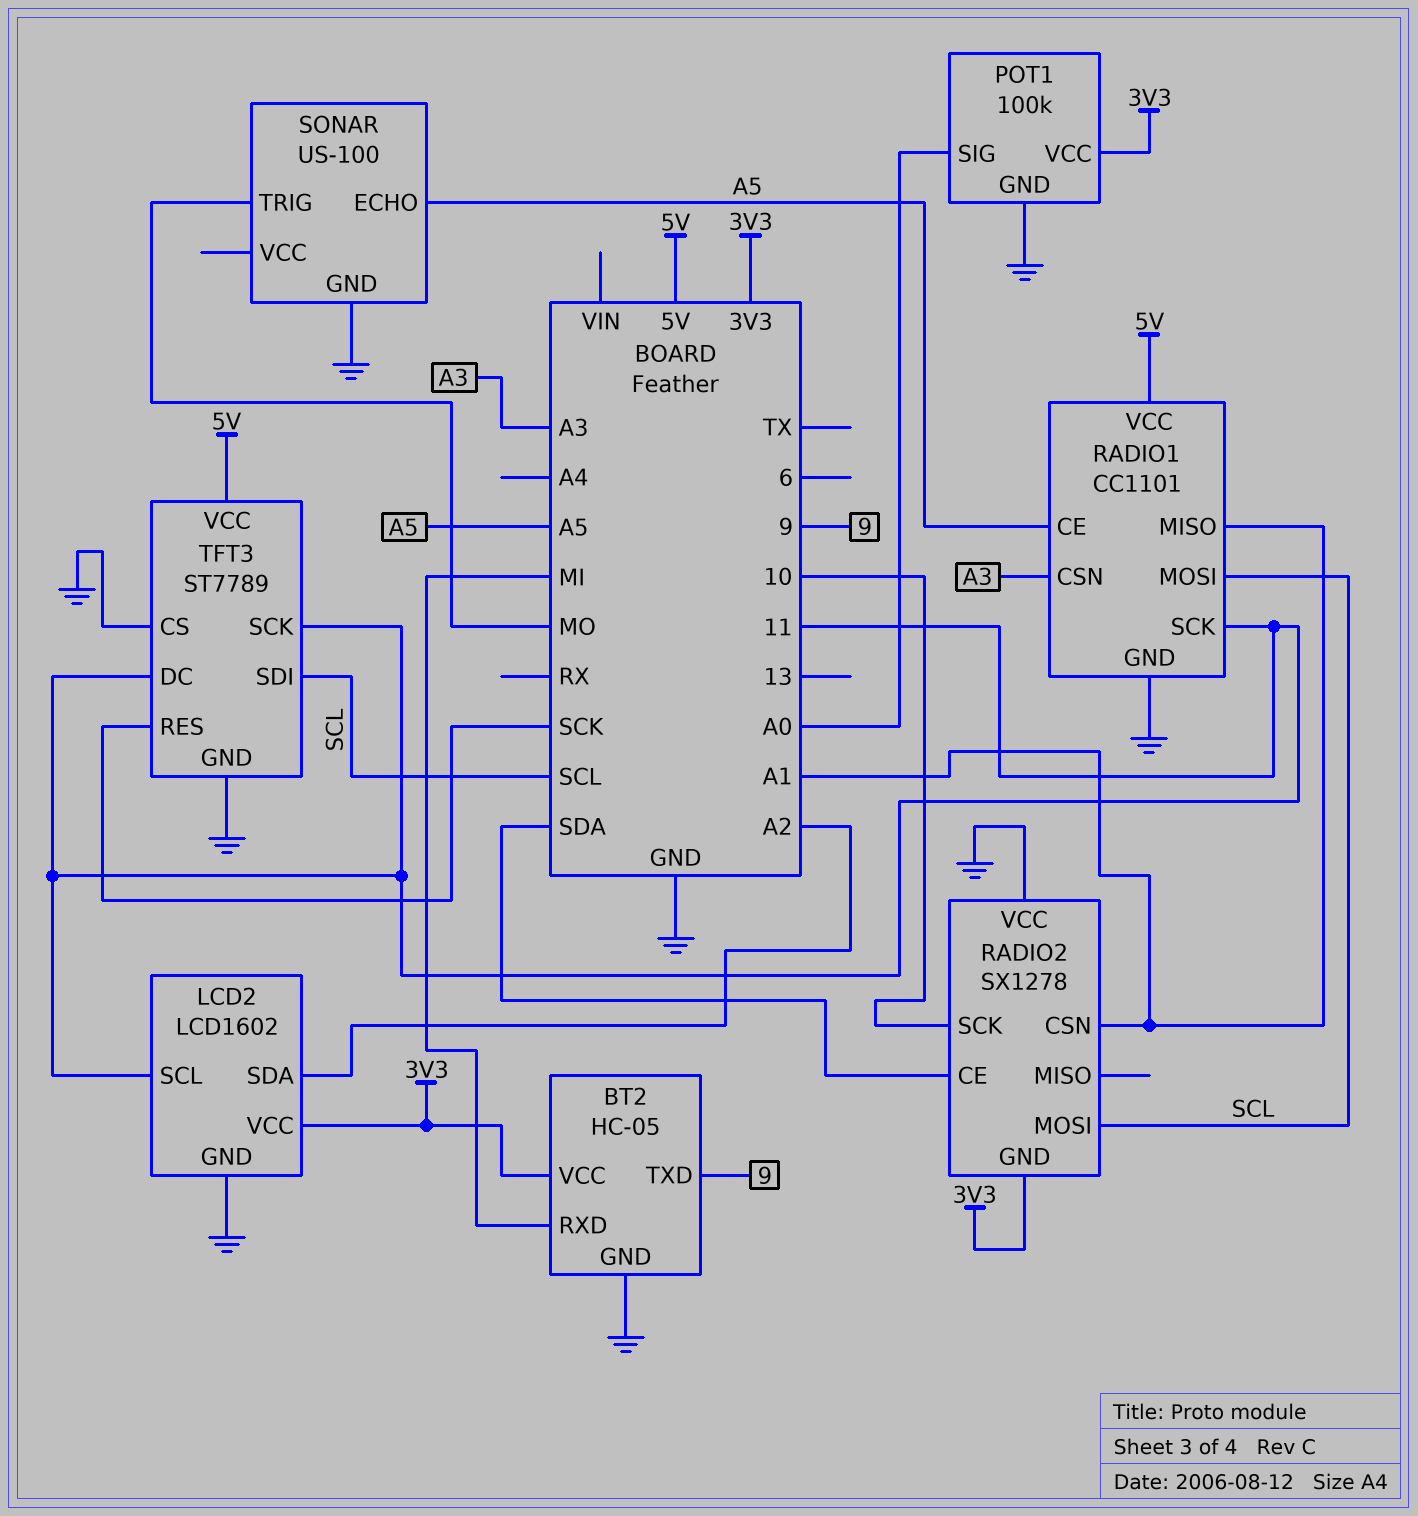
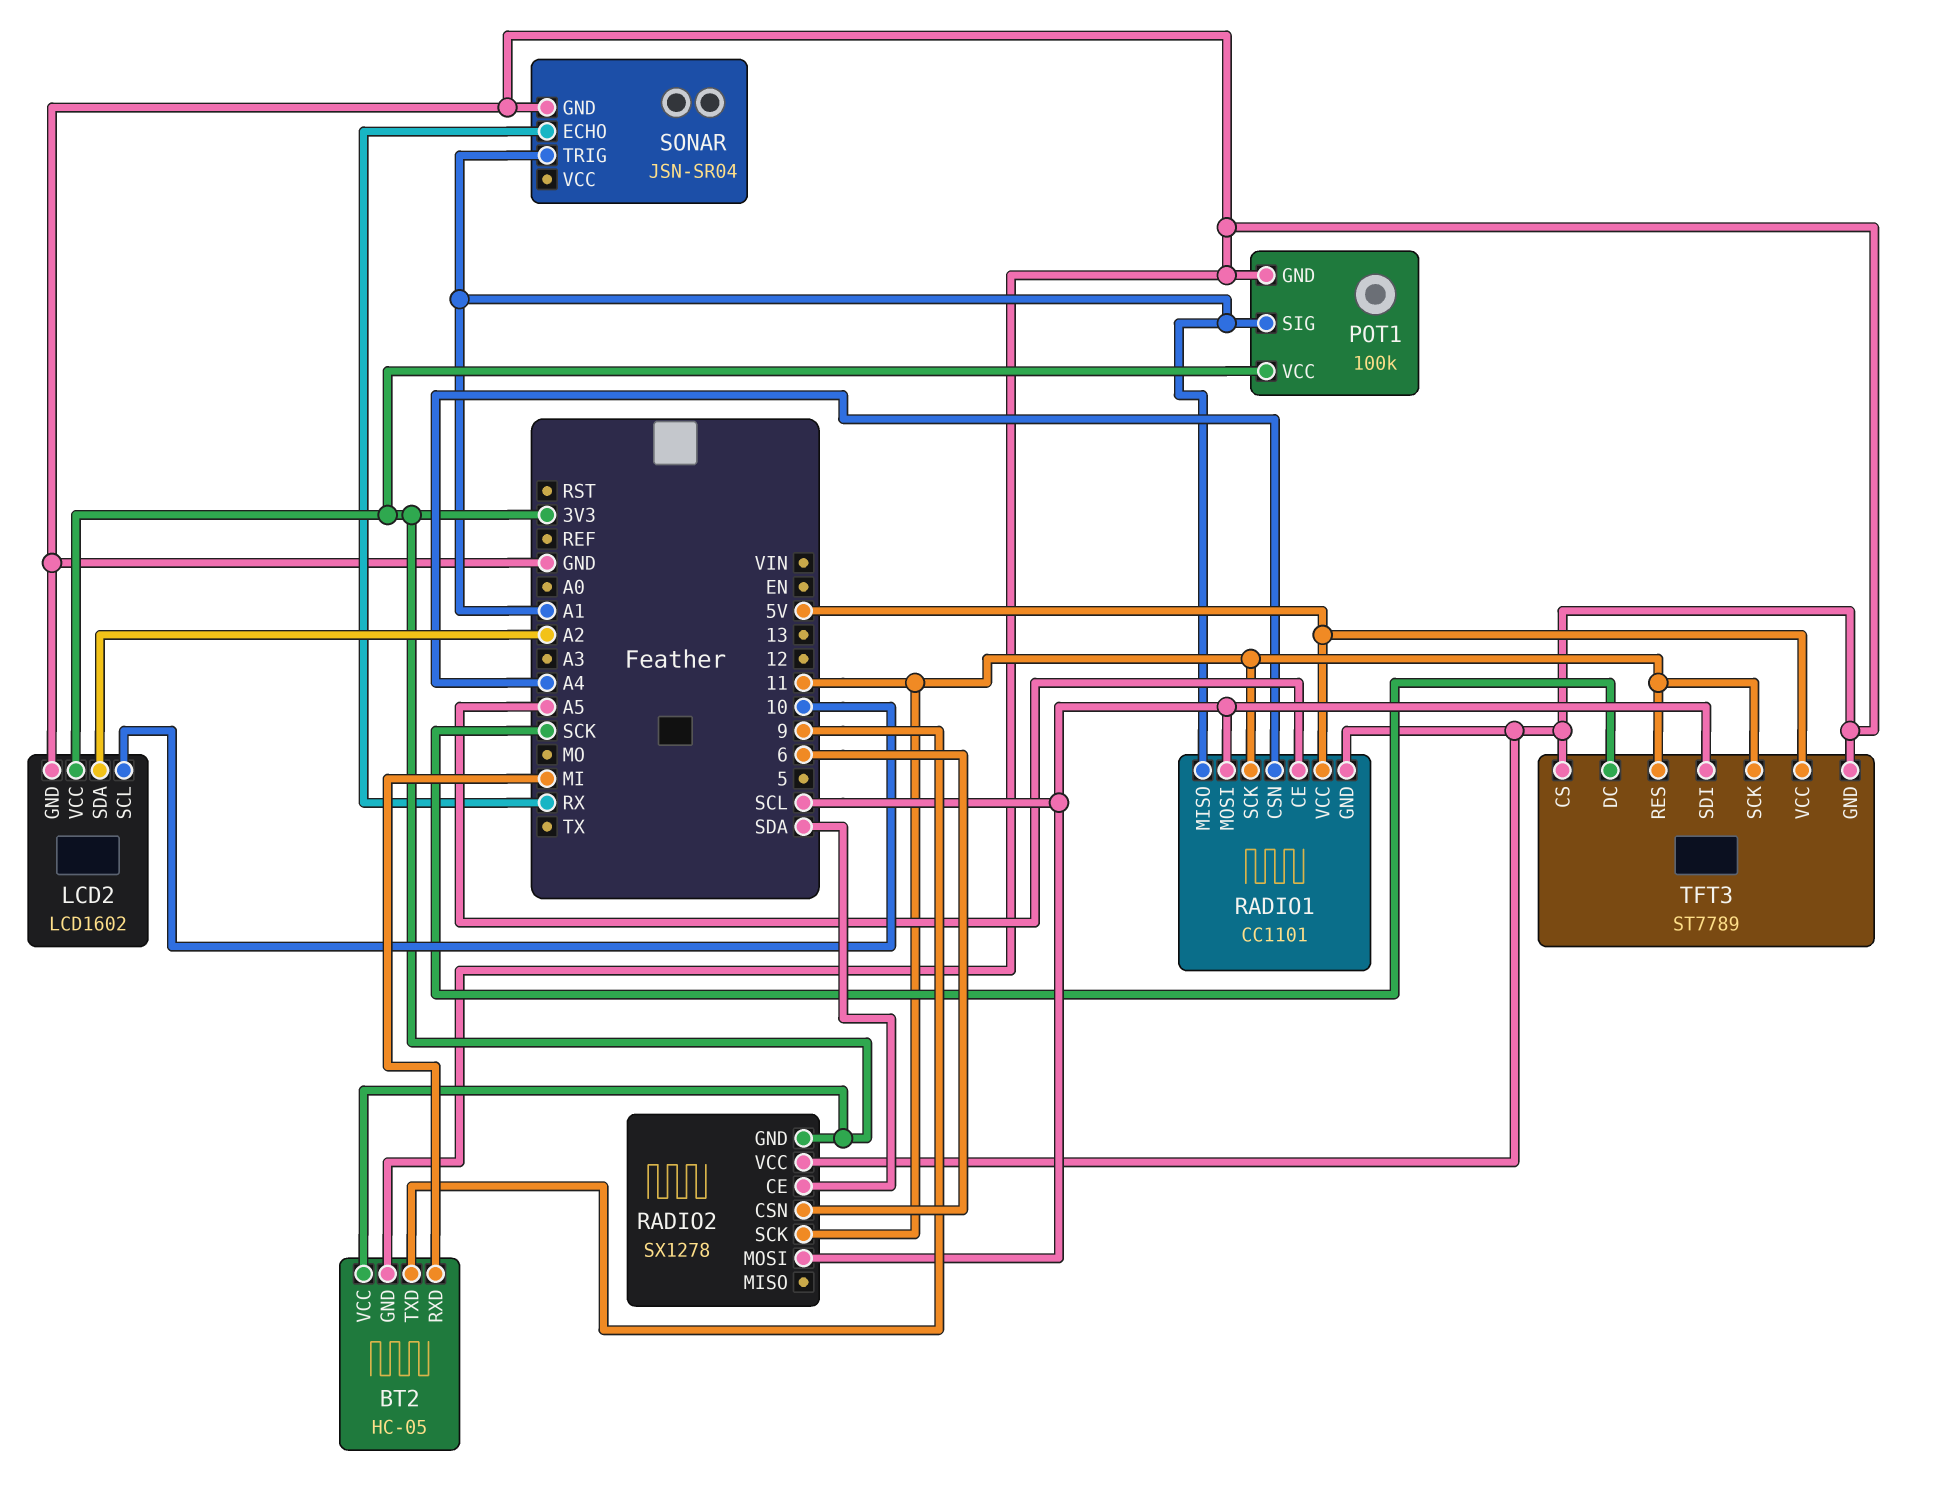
LCD2 pin SCL: 11 -> 10
POT1 pin SIG: A0 -> A1
RADIO1 pin CSN: A3 -> A4
RADIO2 pin CSN: A1 -> 6
RADIO2 pin SCK: 10 -> 11
SONAR: US-100 -> JSN-SR04
SONAR pin ECHO: A5 -> RX
SONAR pin TRIG: MO -> A1
TFT3 pin DC: 11 -> SCK
TFT3 pin RES: SCK -> 11

